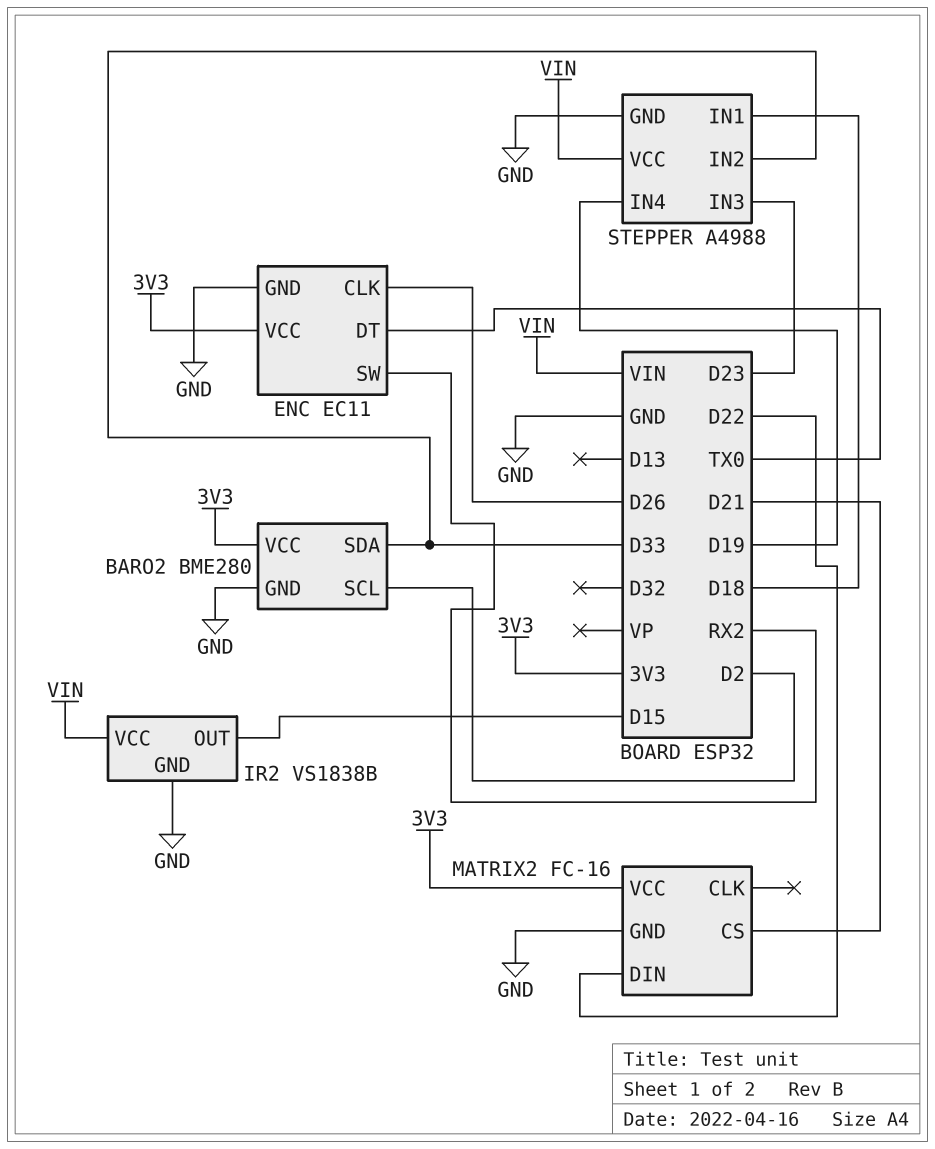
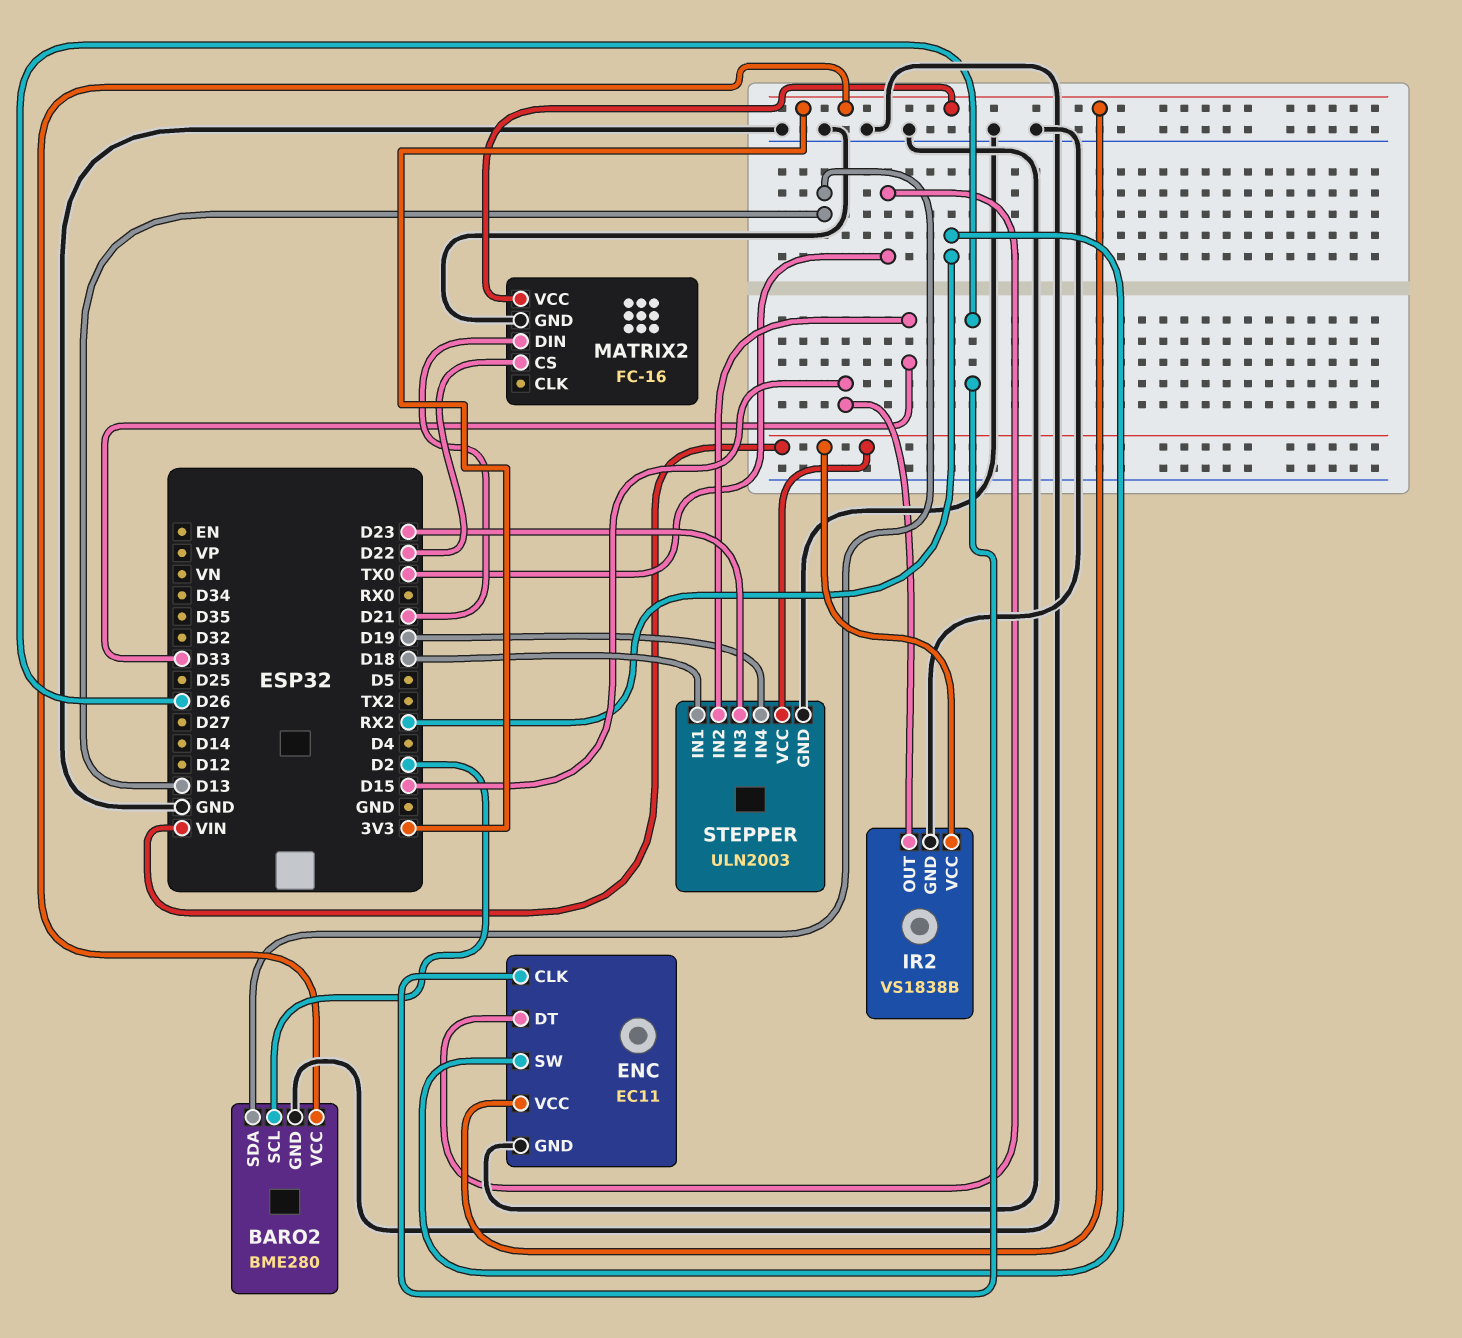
BARO2 pin SDA: D33 -> D13
MATRIX2 pin CS: D21 -> D22
MATRIX2 pin DIN: D22 -> D21
STEPPER: A4988 -> ULN2003

